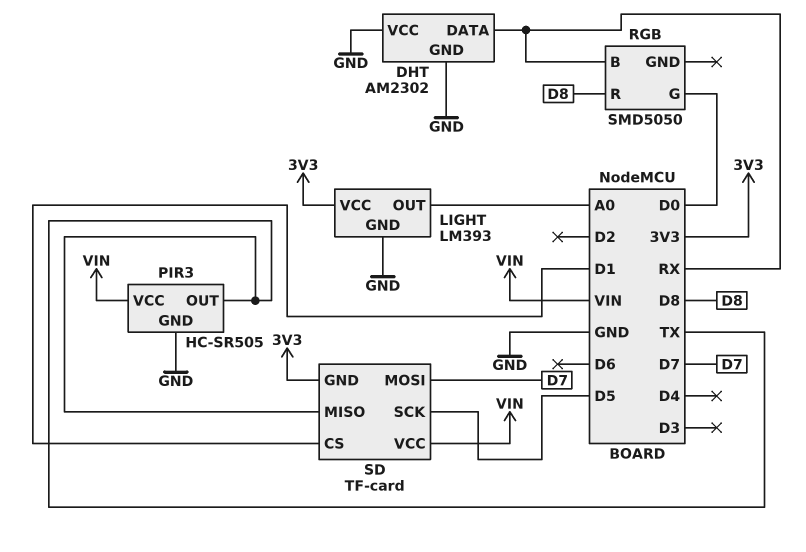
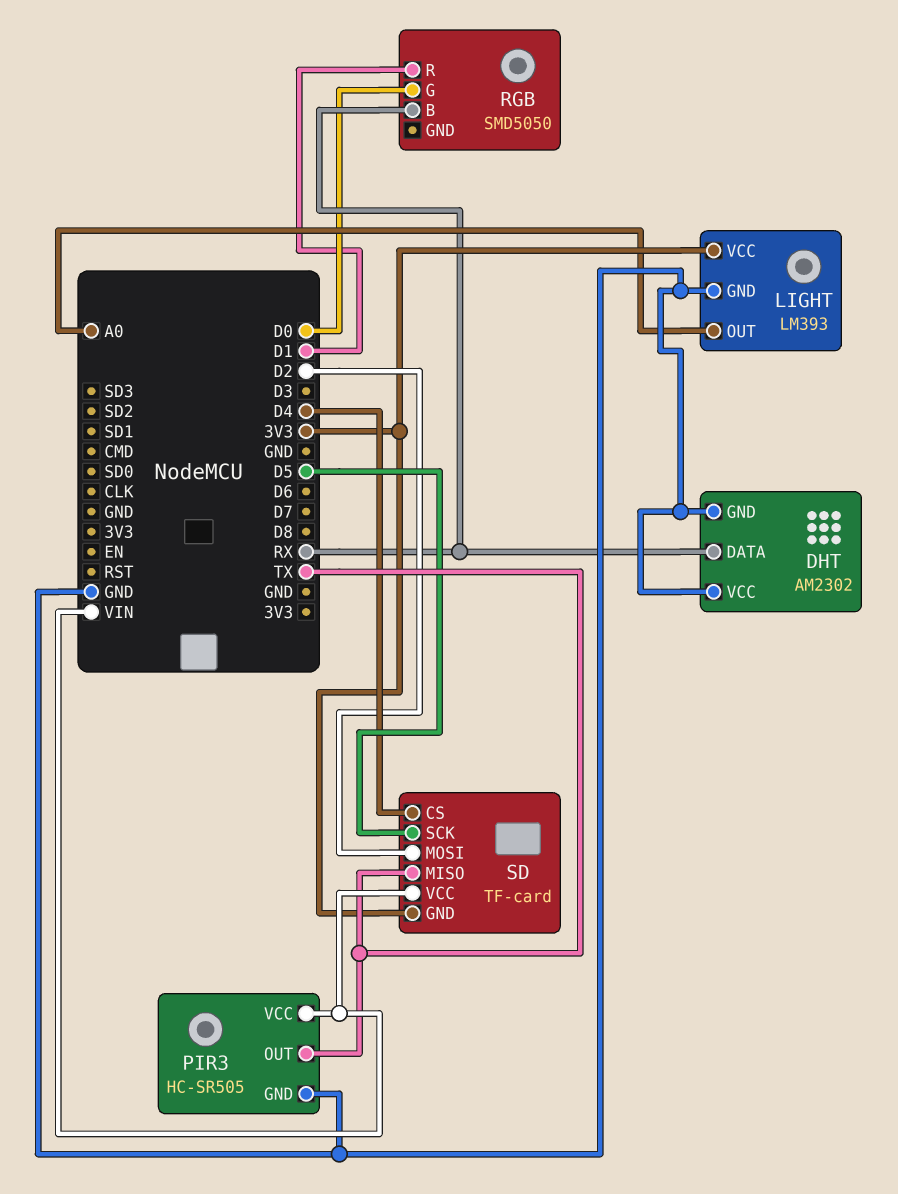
RGB pin R: D8 -> D1
SD pin CS: D1 -> D4
SD pin MOSI: D7 -> D2

